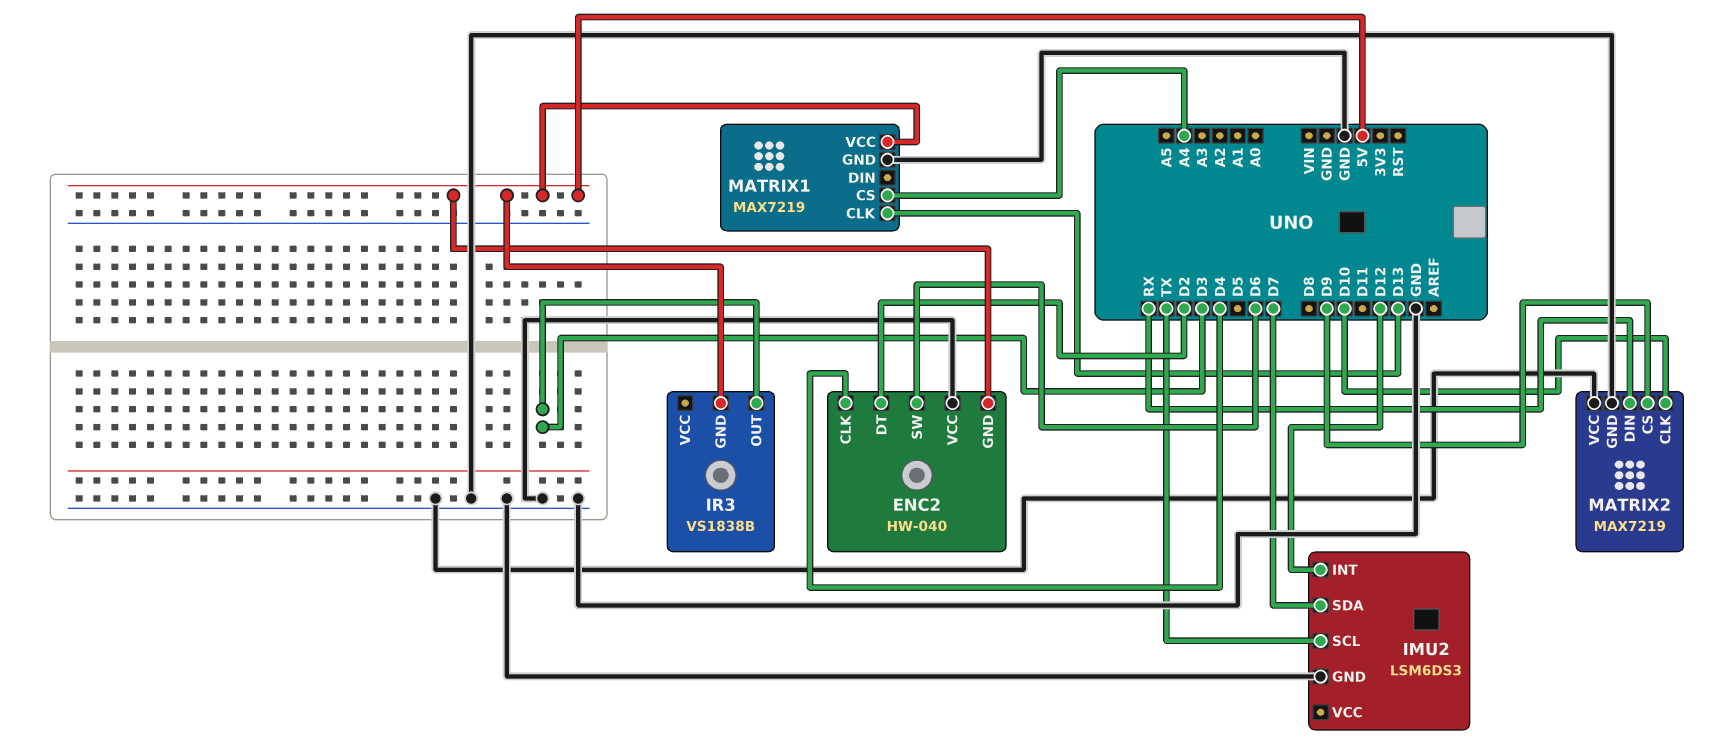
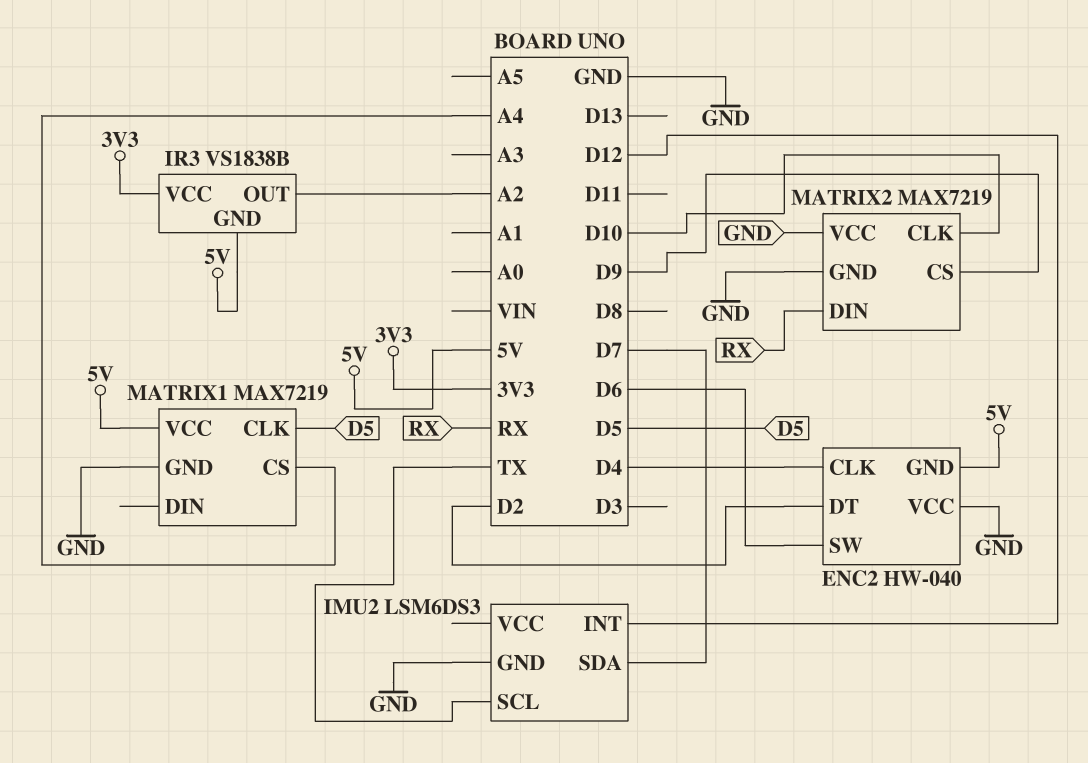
IR3 pin OUT: D3 -> A2
IR3 pin VCC: none -> 3V3
MATRIX1 pin CLK: D13 -> D5

